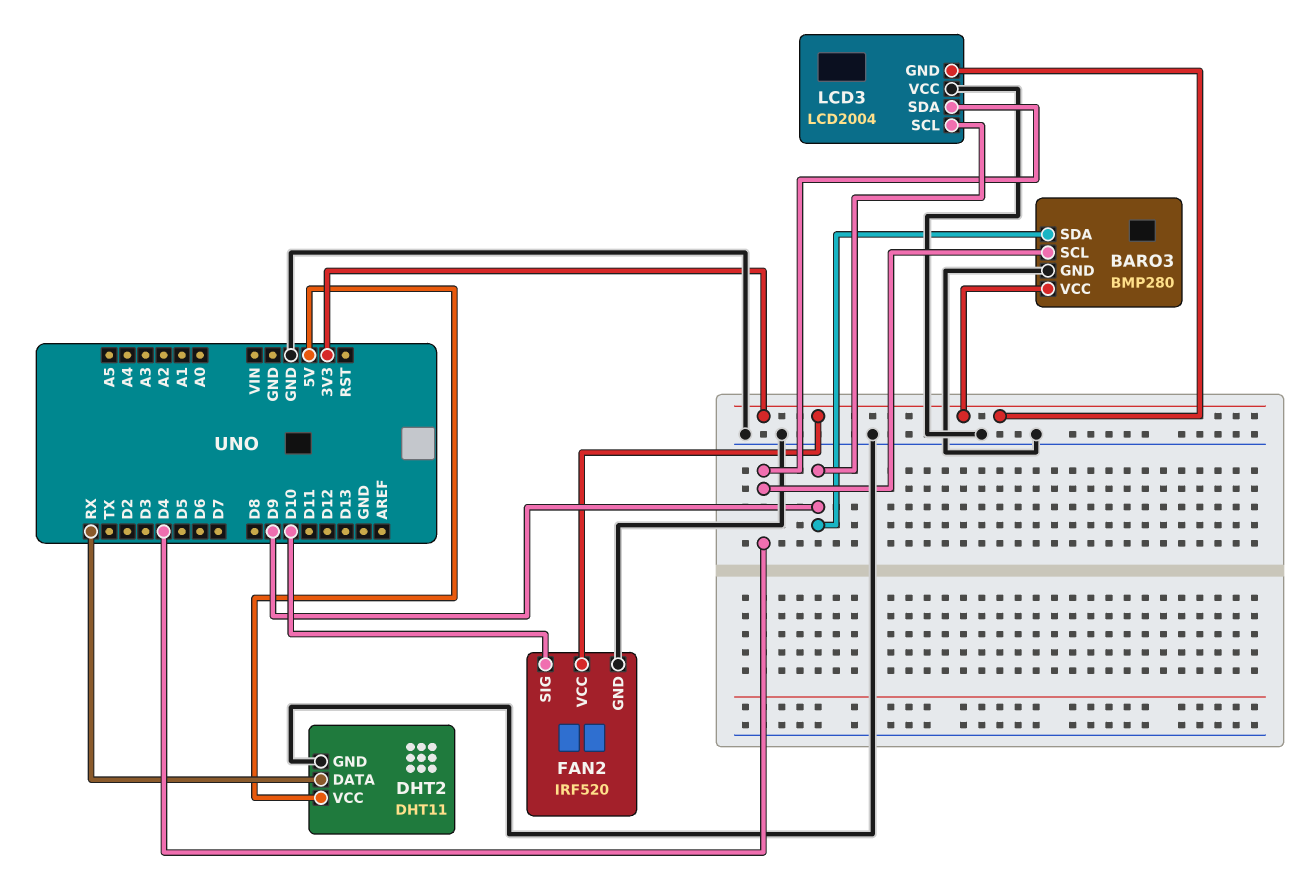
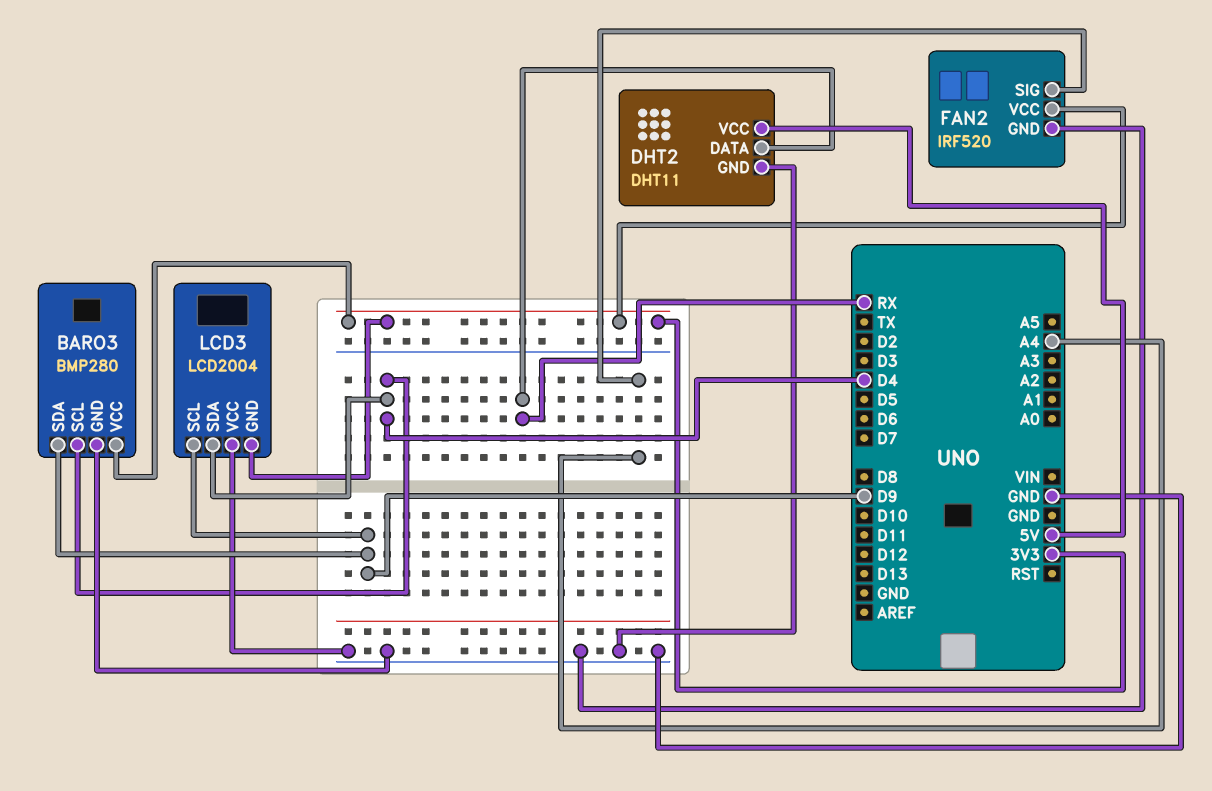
FAN2 pin SIG: D10 -> A4

